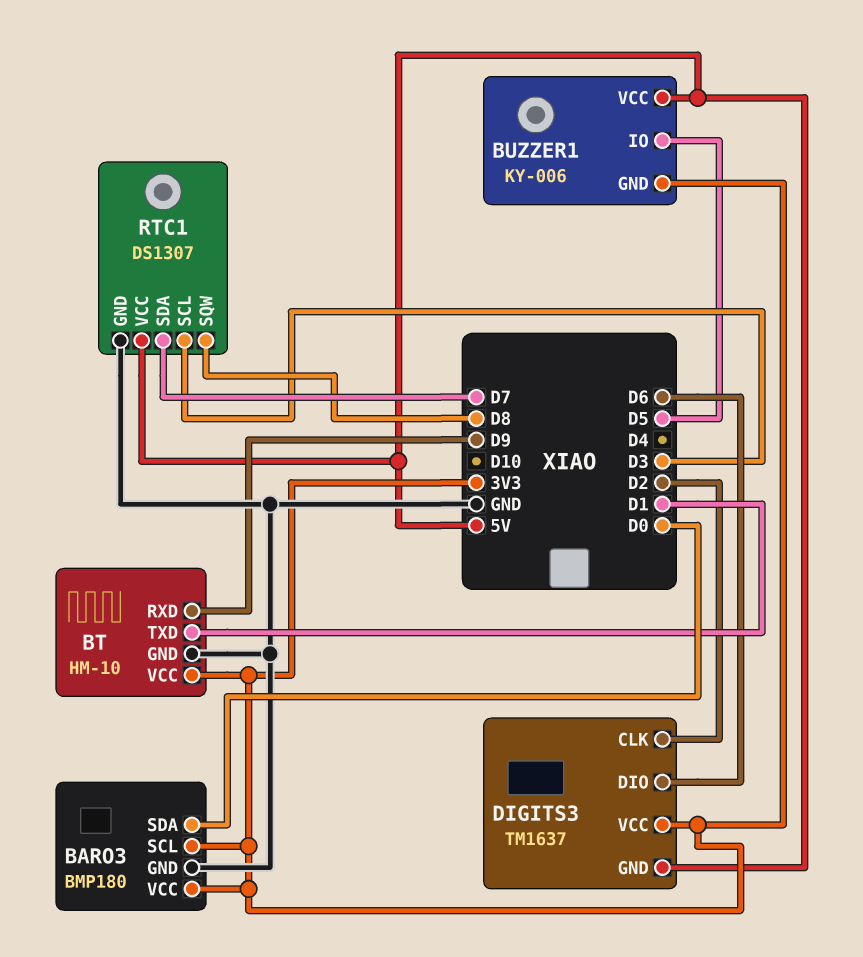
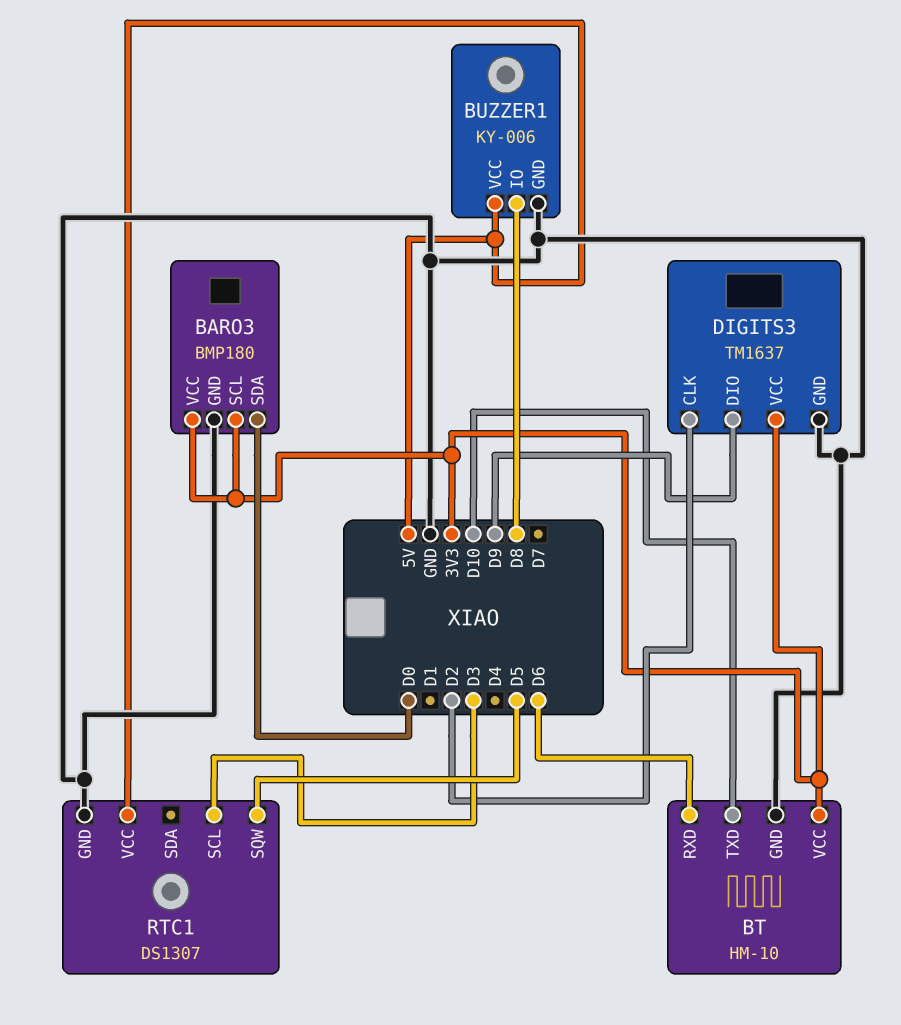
BT pin RXD: D9 -> D6
BT pin TXD: D1 -> D10
BUZZER1 pin GND: 3V3 -> GND
BUZZER1 pin IO: D5 -> D8
DIGITS3 pin DIO: D6 -> D9
DIGITS3 pin GND: 5V -> GND
RTC1 pin SDA: D7 -> none
RTC1 pin SQW: D8 -> D5

